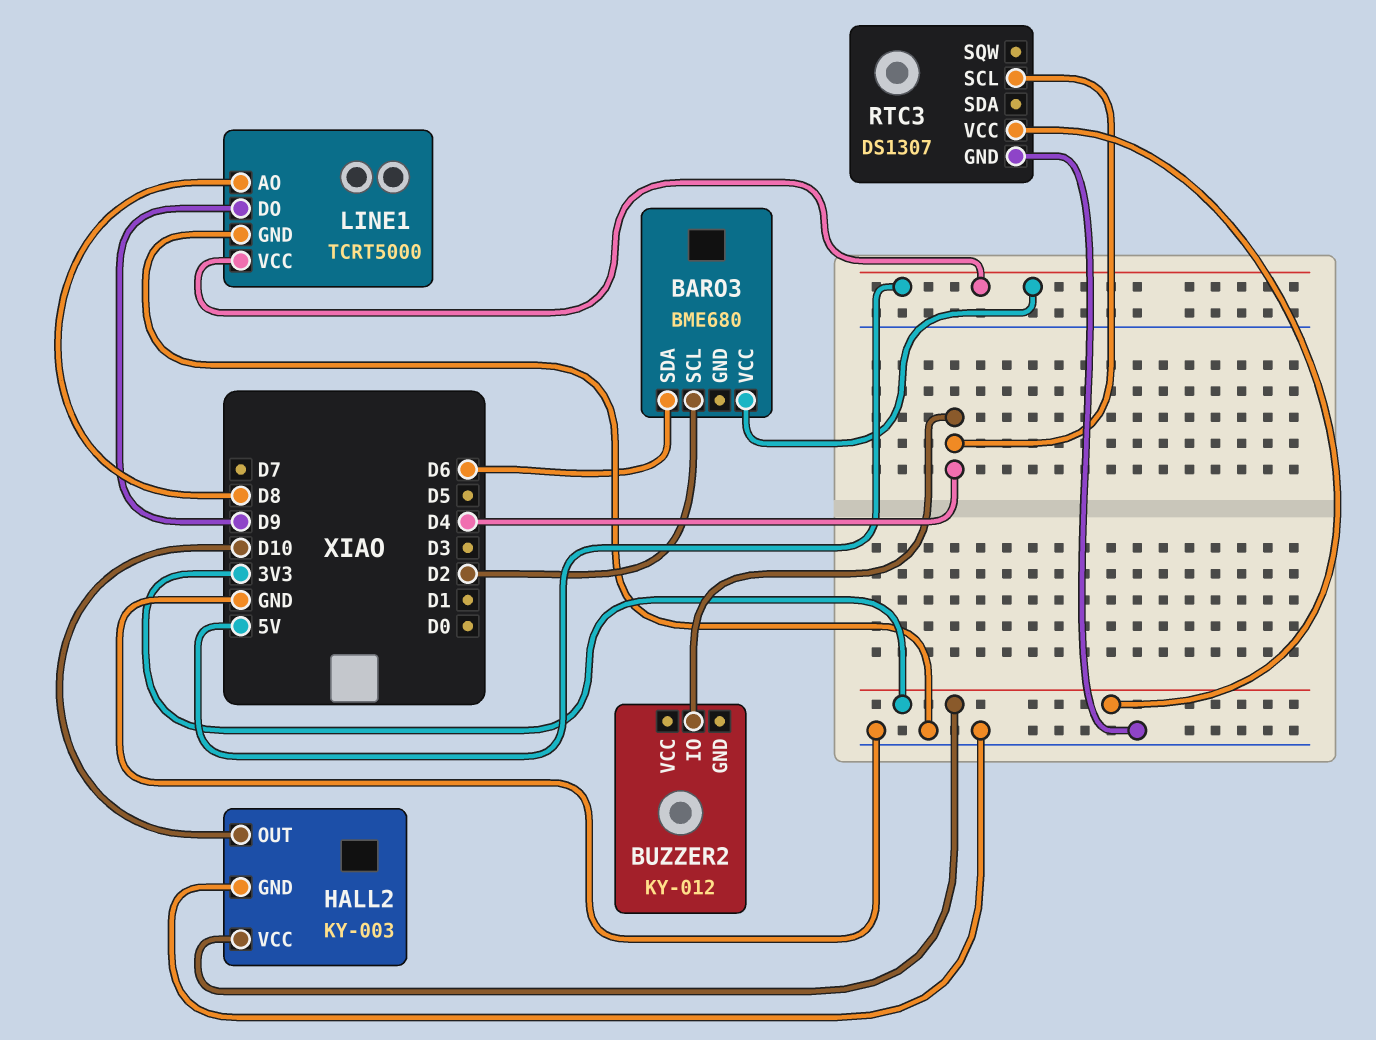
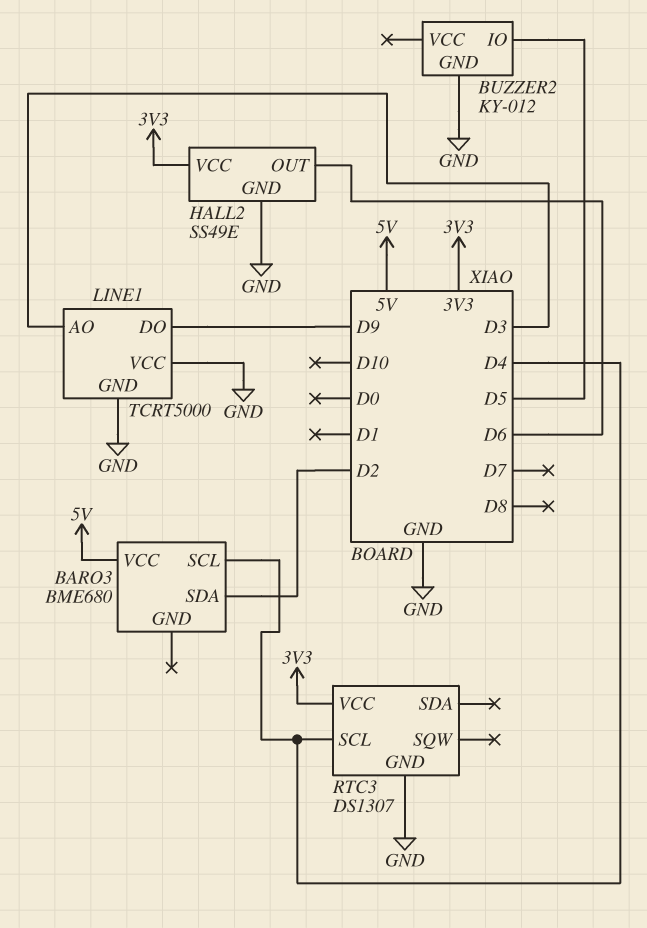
BARO3 pin SCL: D2 -> D4
BARO3 pin SDA: D6 -> D2
BUZZER2 pin GND: none -> GND
BUZZER2 pin IO: D4 -> D5
HALL2: KY-003 -> SS49E
HALL2 pin OUT: D10 -> D6
LINE1 pin AO: D8 -> D3
LINE1 pin VCC: 5V -> GND

